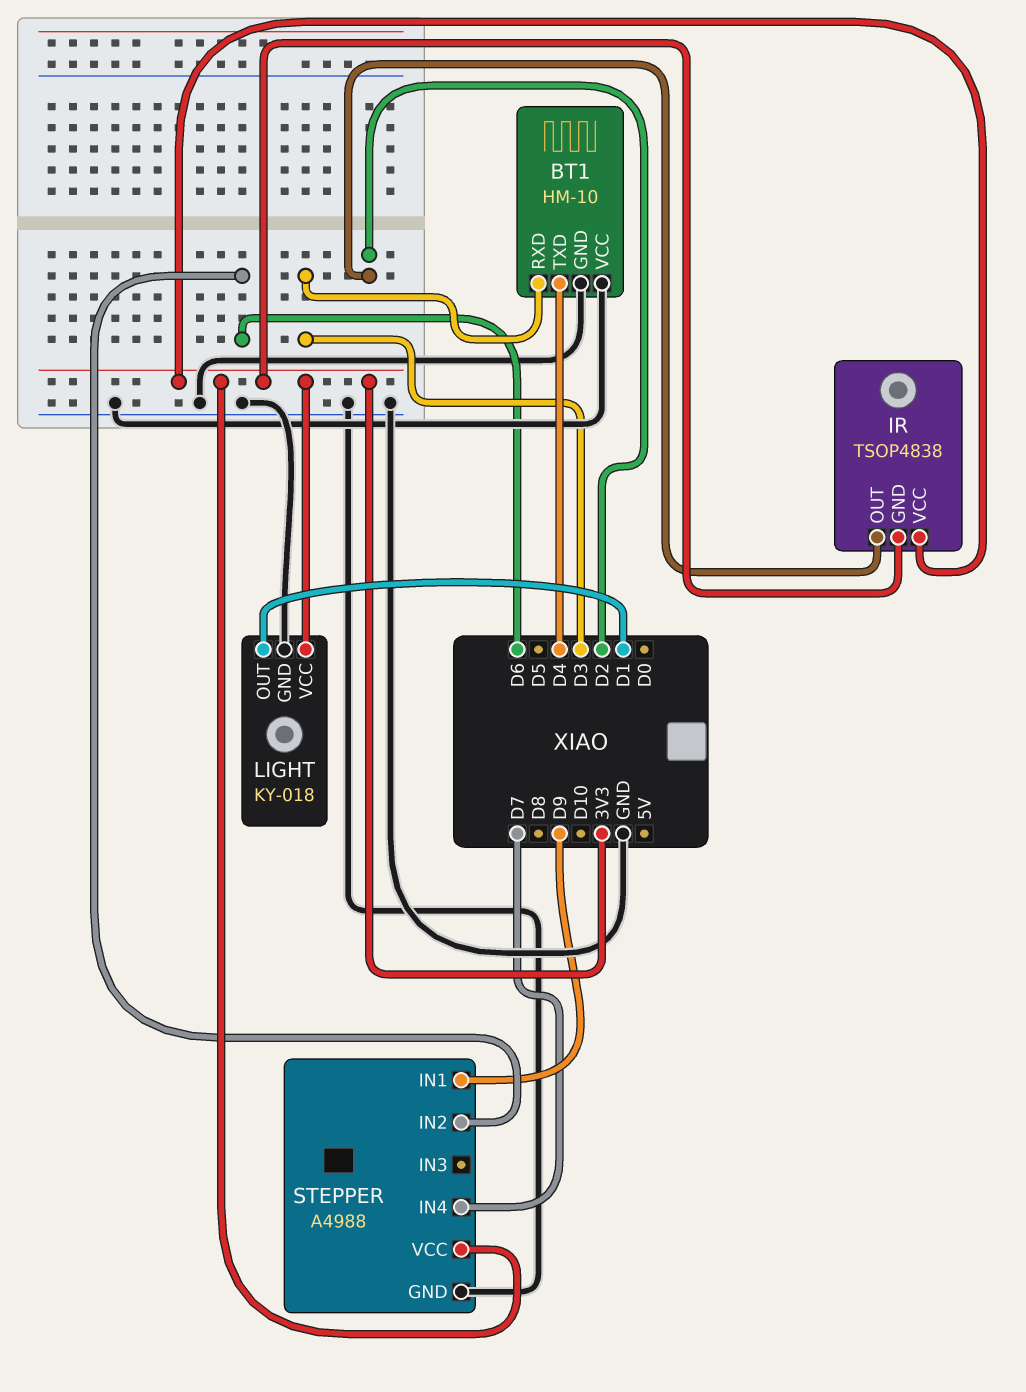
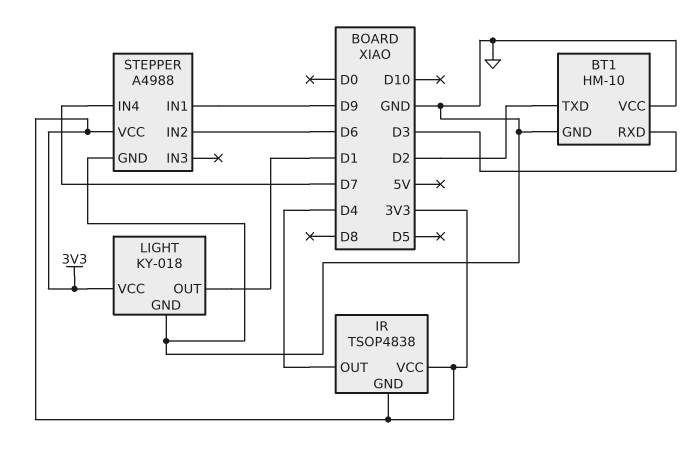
BT1 pin TXD: D4 -> D2
IR pin OUT: D2 -> D4

